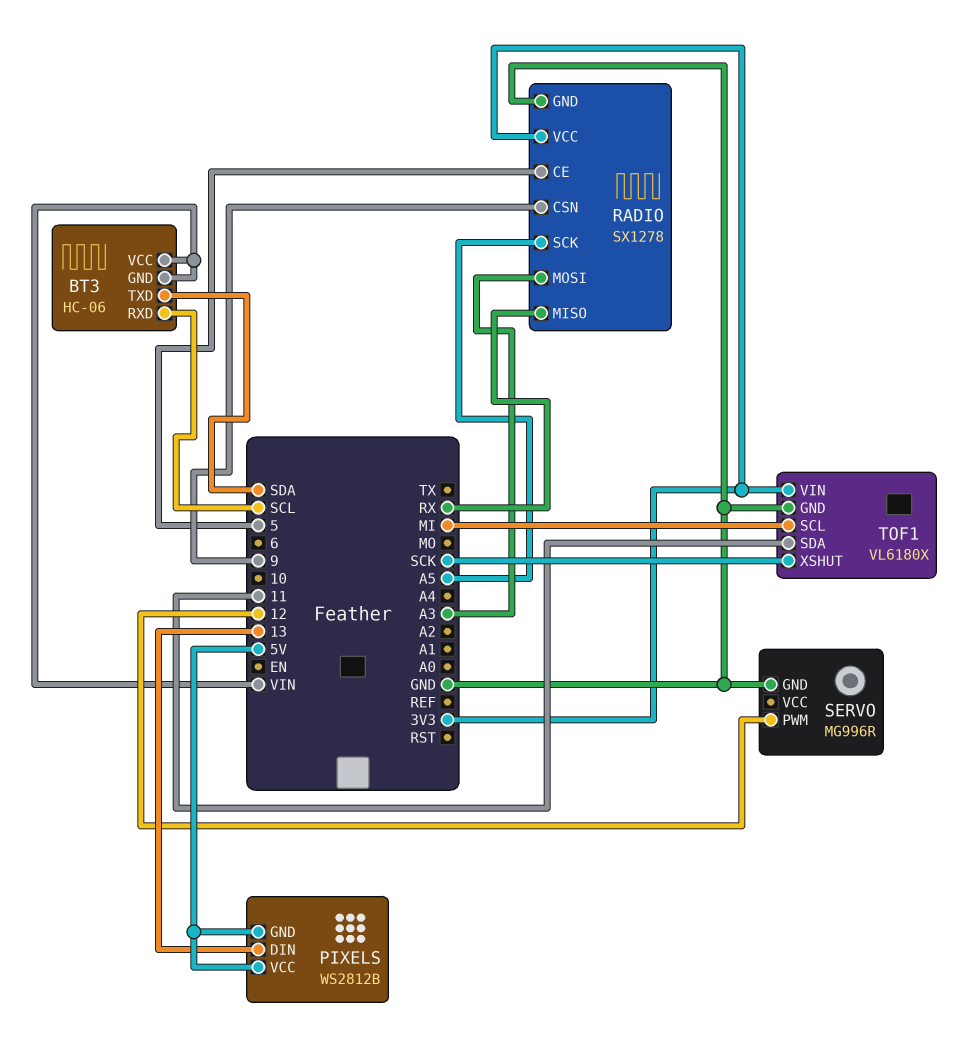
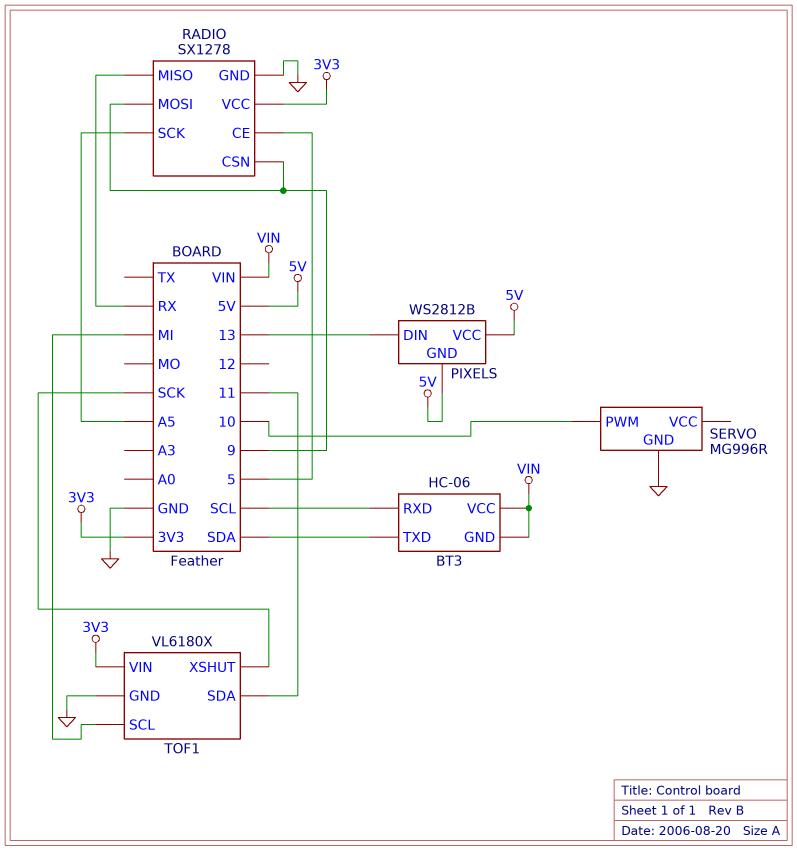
RADIO pin MOSI: A3 -> 9
SERVO pin PWM: 12 -> 10

